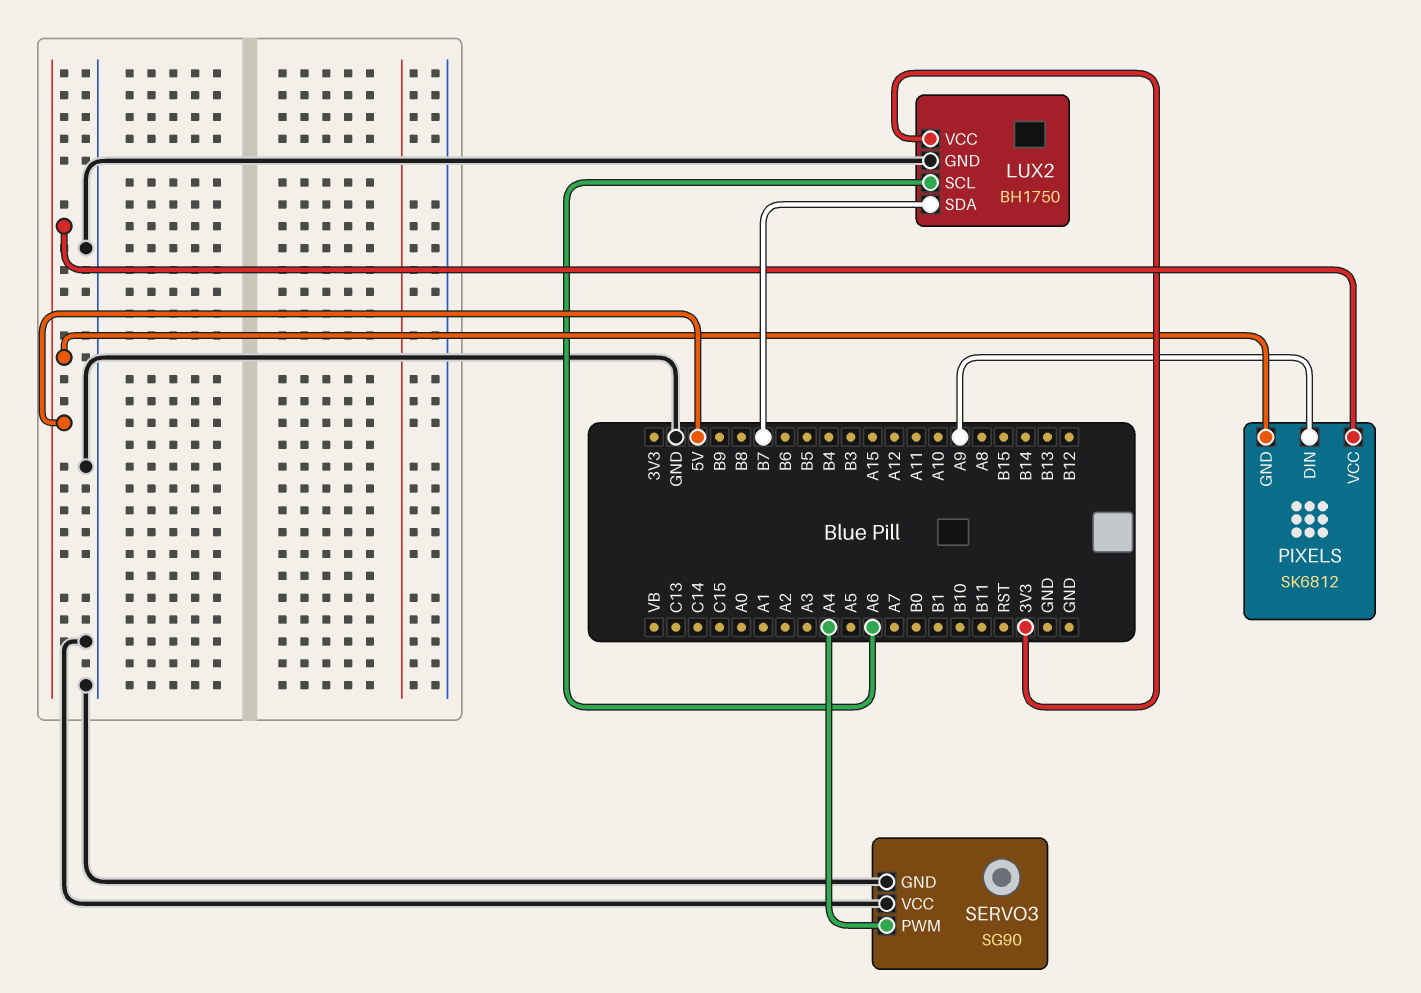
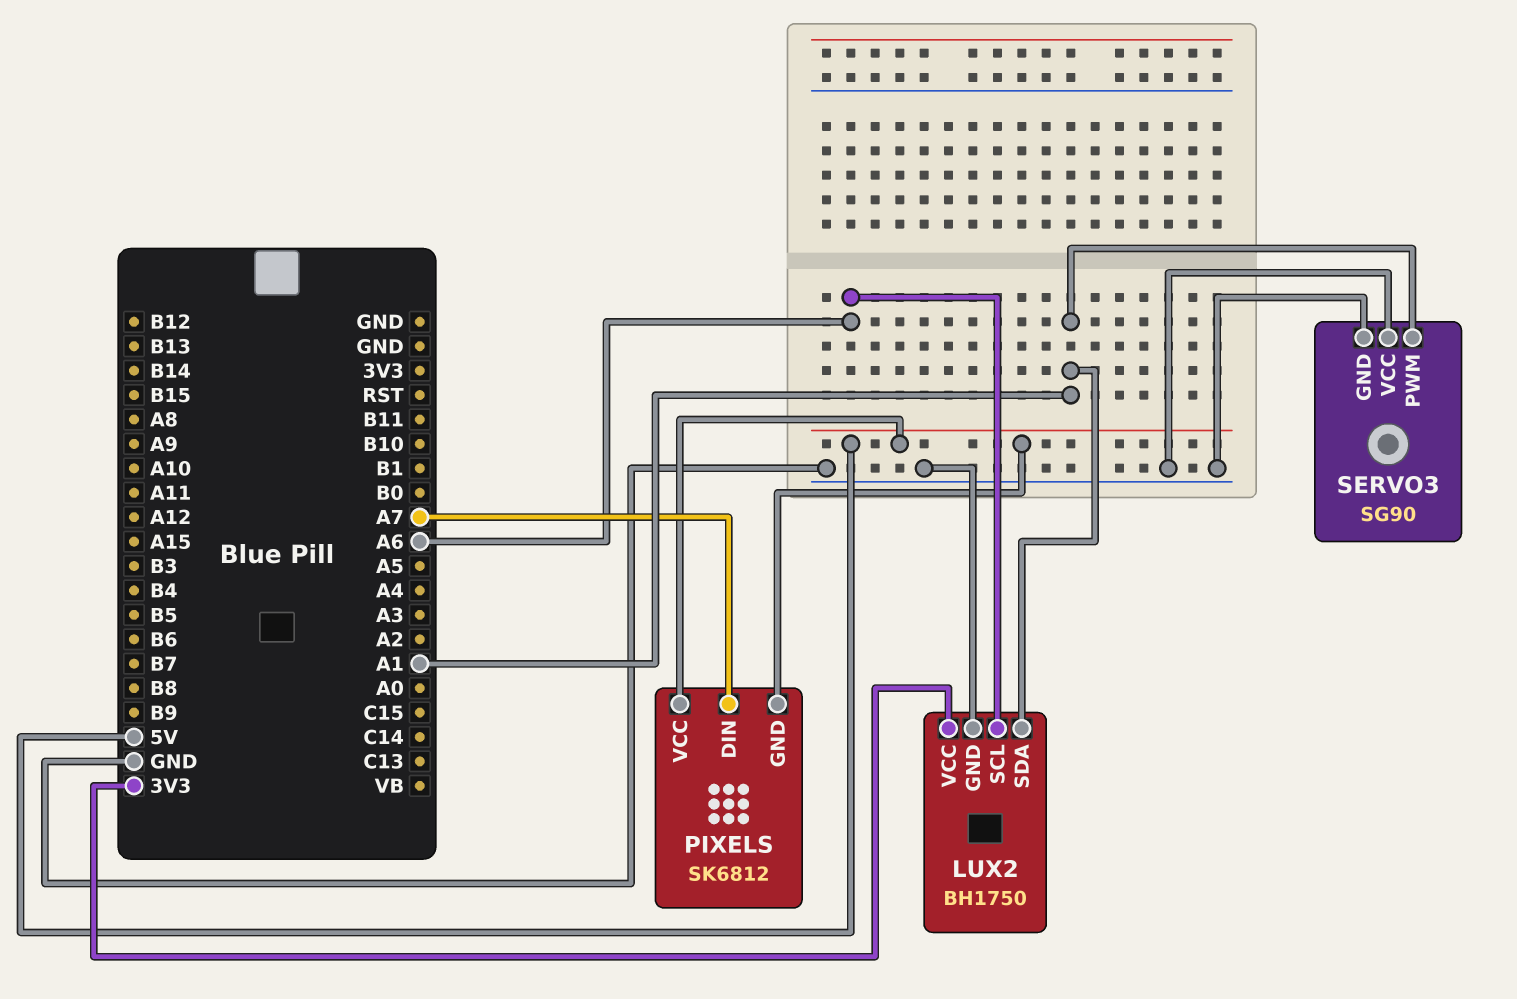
LUX2 pin SDA: B7 -> A1
PIXELS pin DIN: A9 -> A7
SERVO3 pin PWM: A4 -> A1

